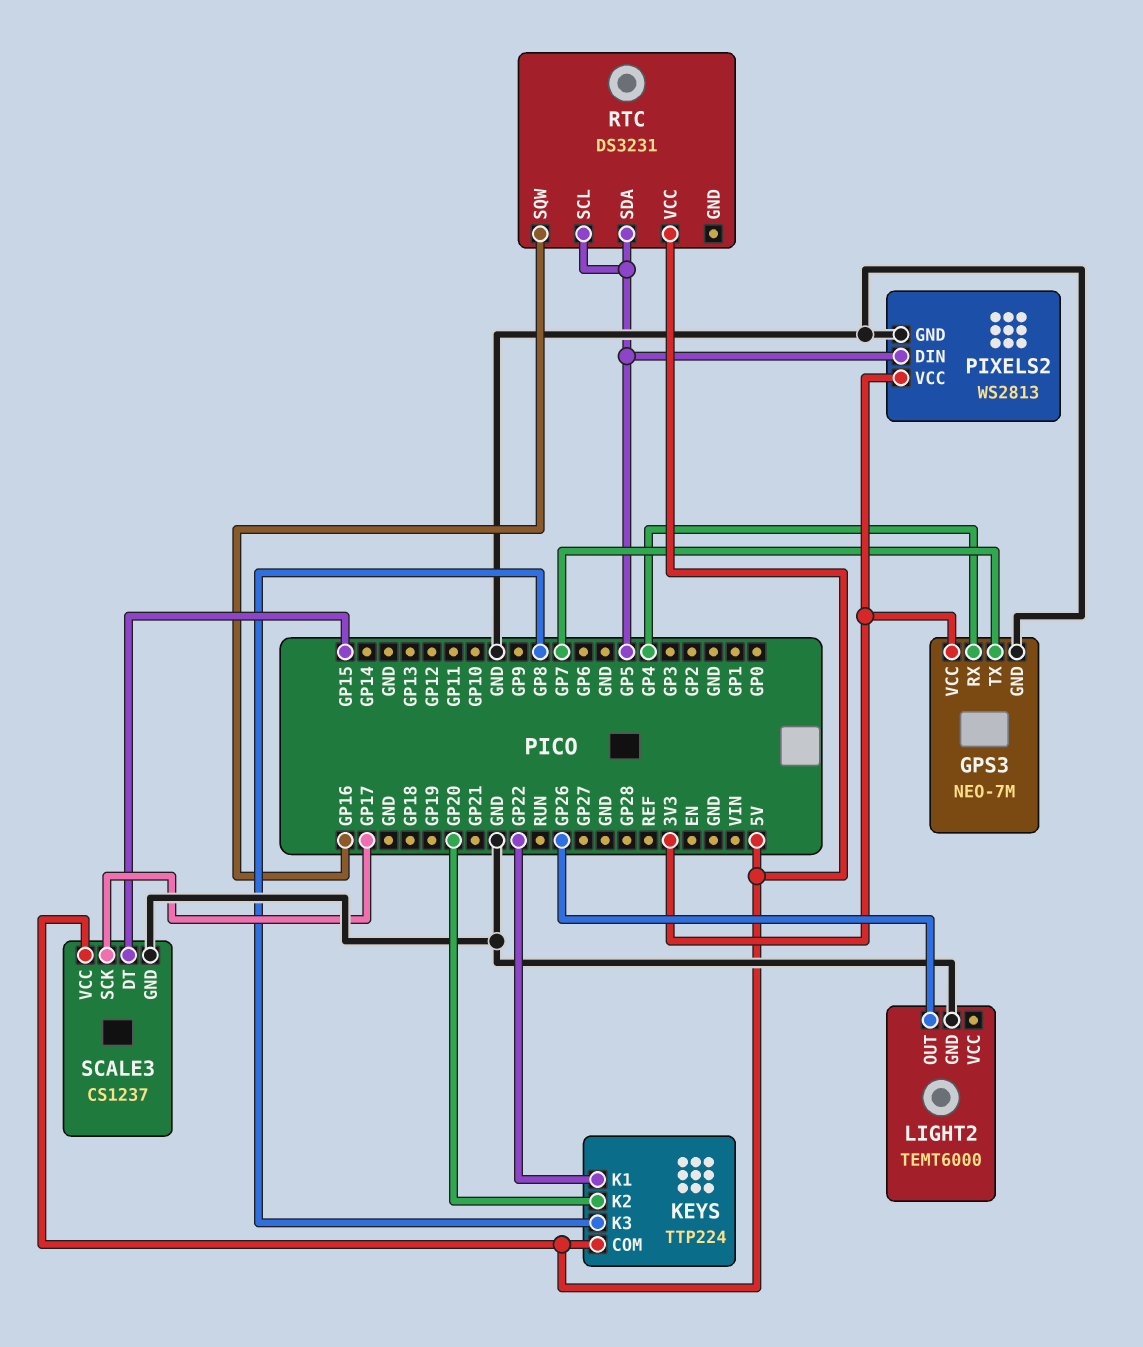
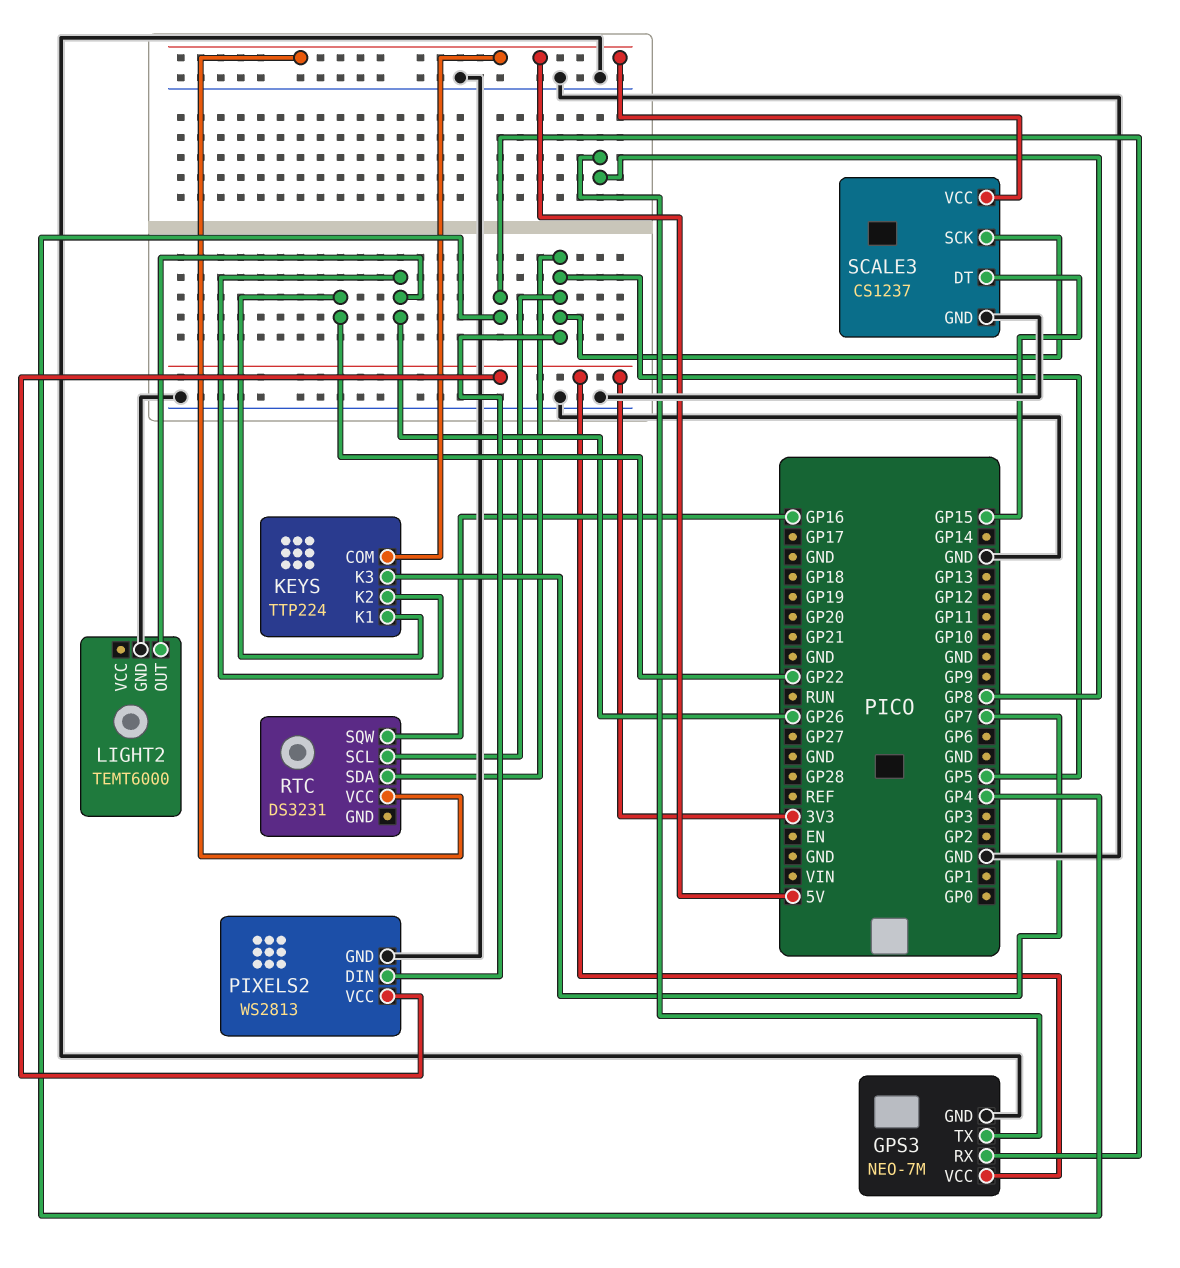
GPS3 pin TX: GP7 -> GP8
KEYS pin K2: GP20 -> GP26
KEYS pin K3: GP8 -> GP7
SCALE3 pin SCK: GP17 -> GP5

